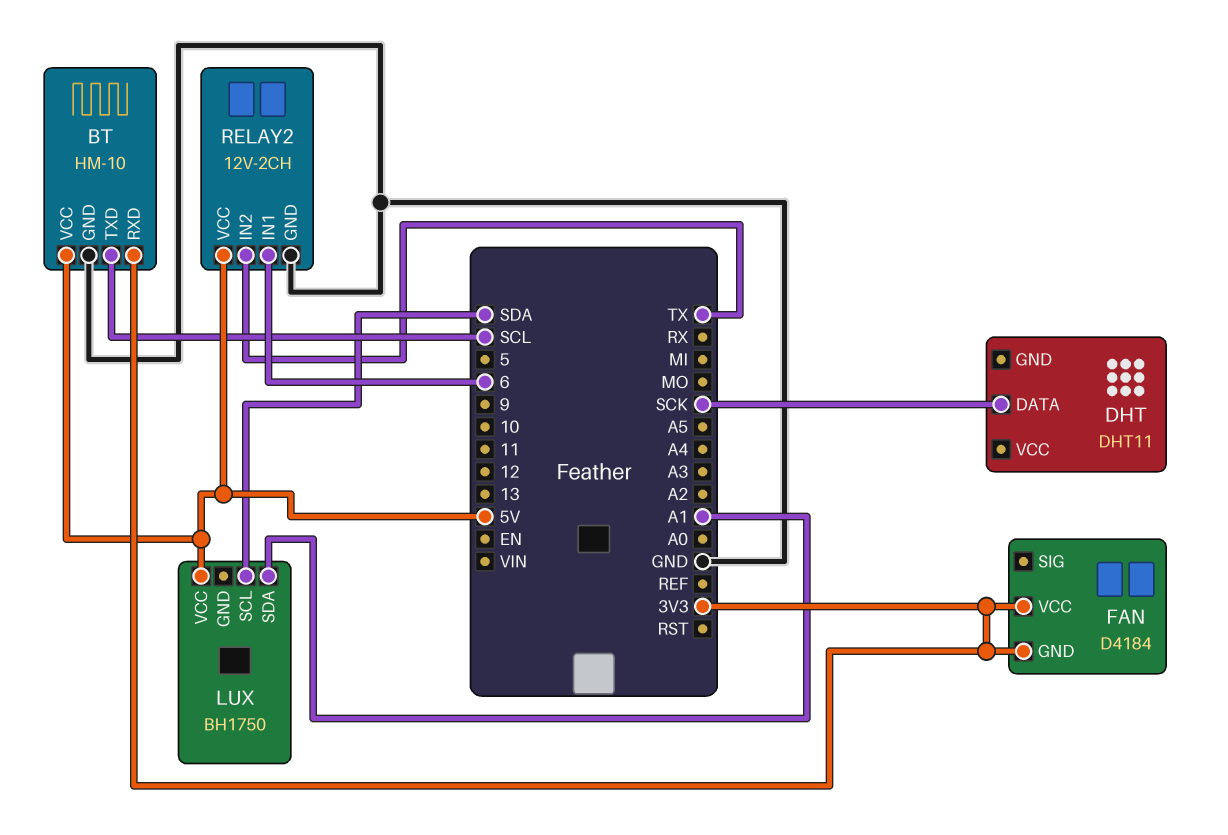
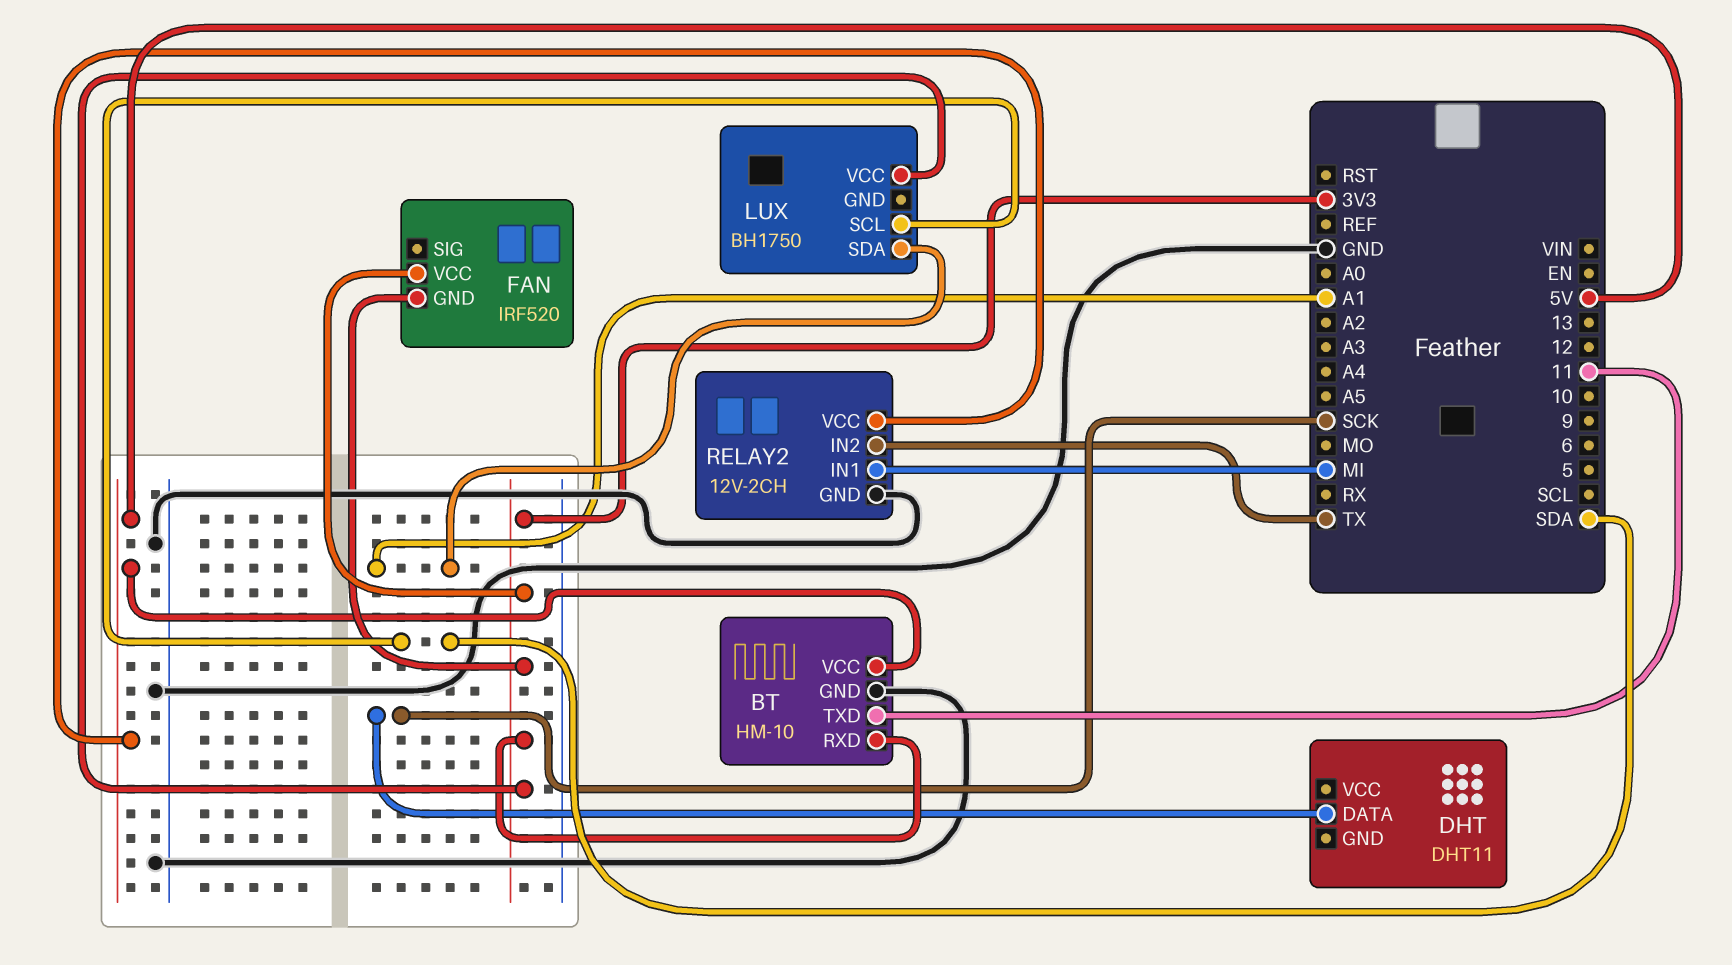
BT pin TXD: SCL -> 11
FAN: D4184 -> IRF520
LUX pin VCC: 5V -> 3V3
RELAY2 pin IN1: 6 -> MI

